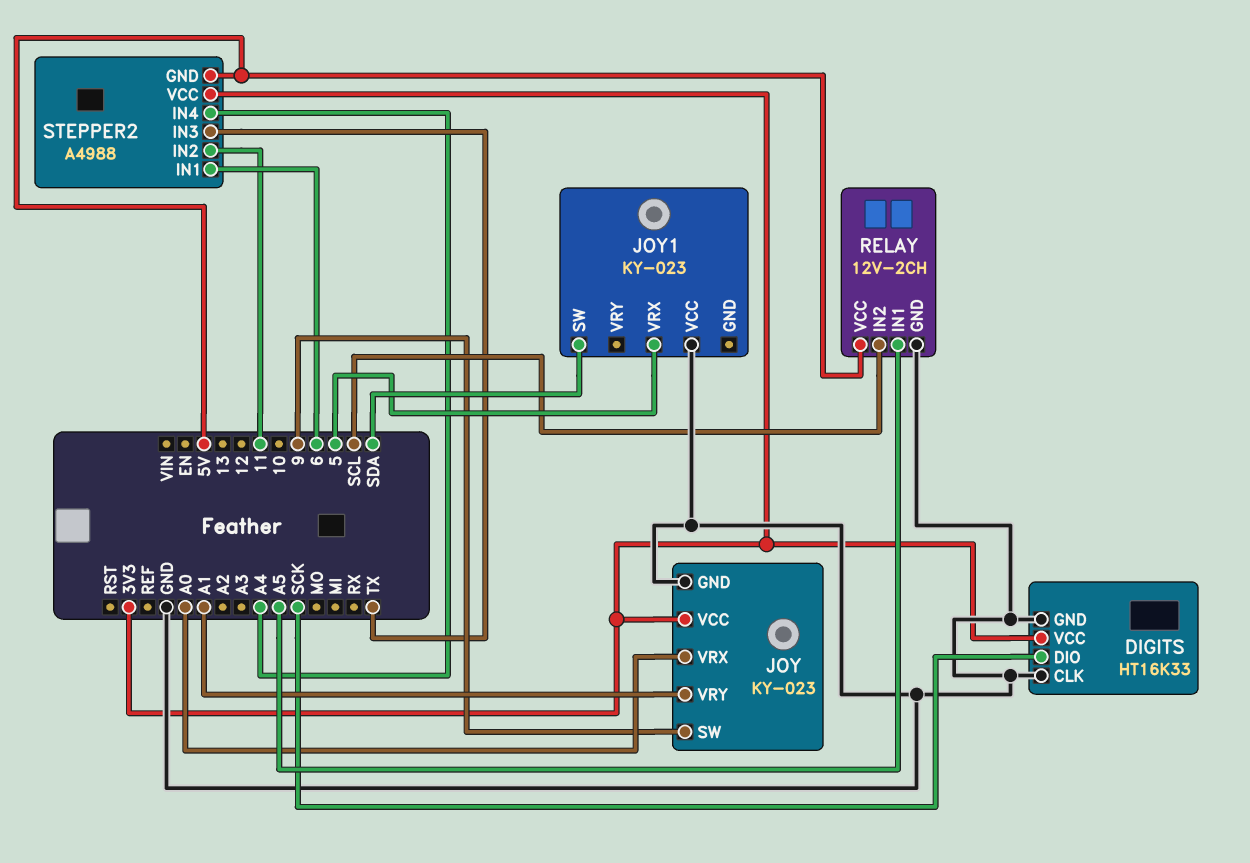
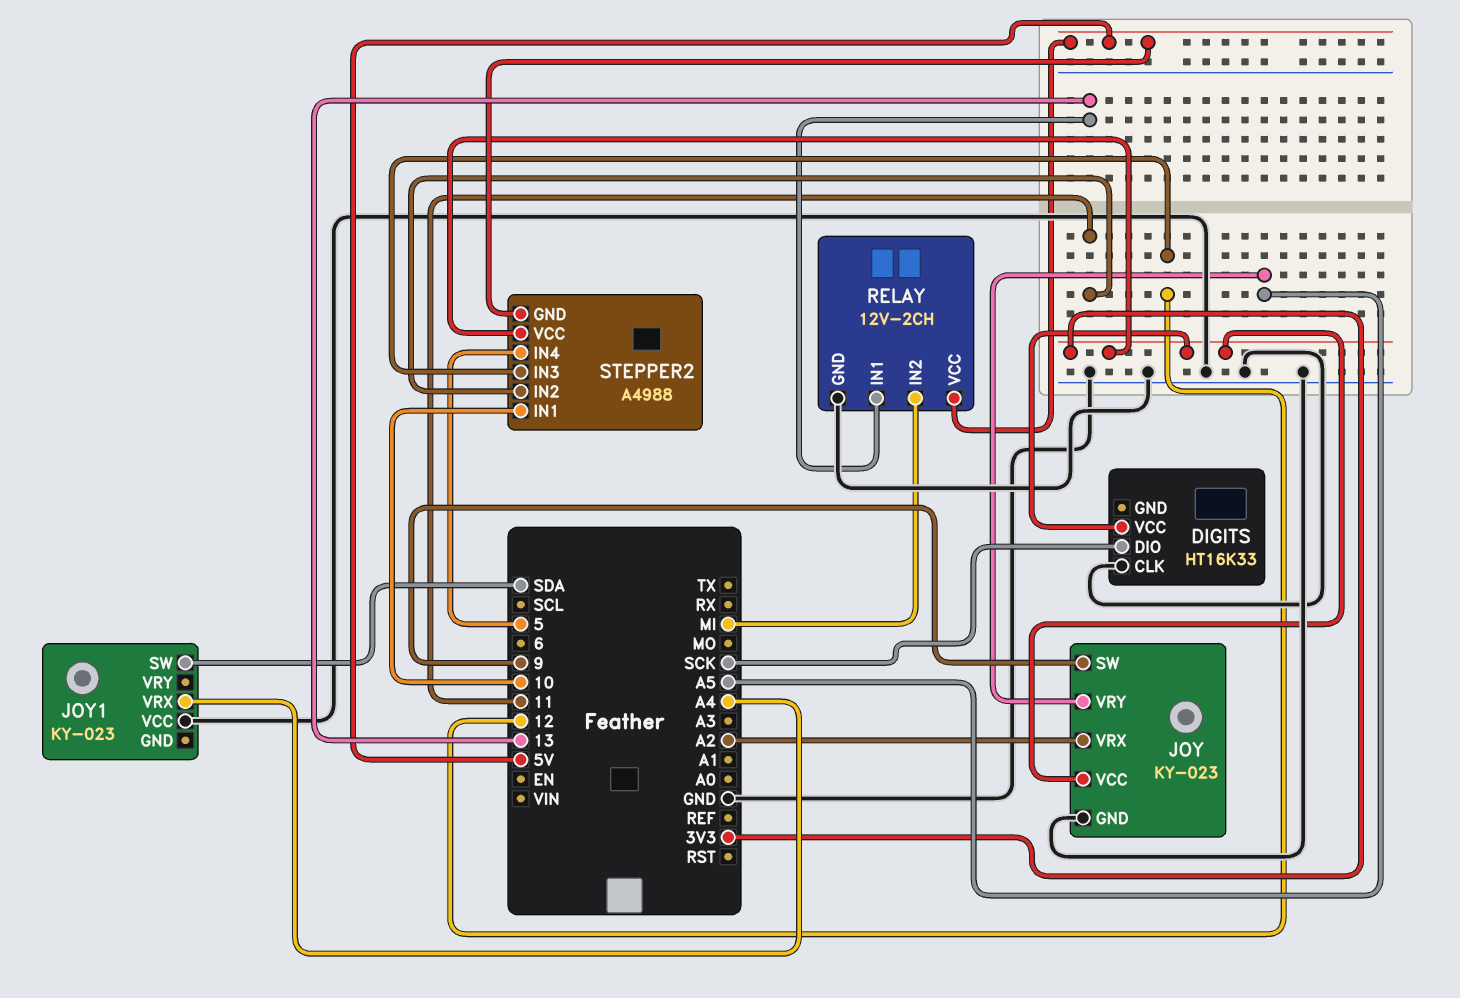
DIGITS pin GND: GND -> none
JOY pin VRX: A0 -> A2
JOY pin VRY: A1 -> A5
JOY1 pin VRX: 5 -> A4
RELAY pin IN1: A5 -> 13
RELAY pin IN2: SCL -> MI
STEPPER2 pin IN1: 6 -> 10
STEPPER2 pin IN3: TX -> 12
STEPPER2 pin IN4: A4 -> 5

